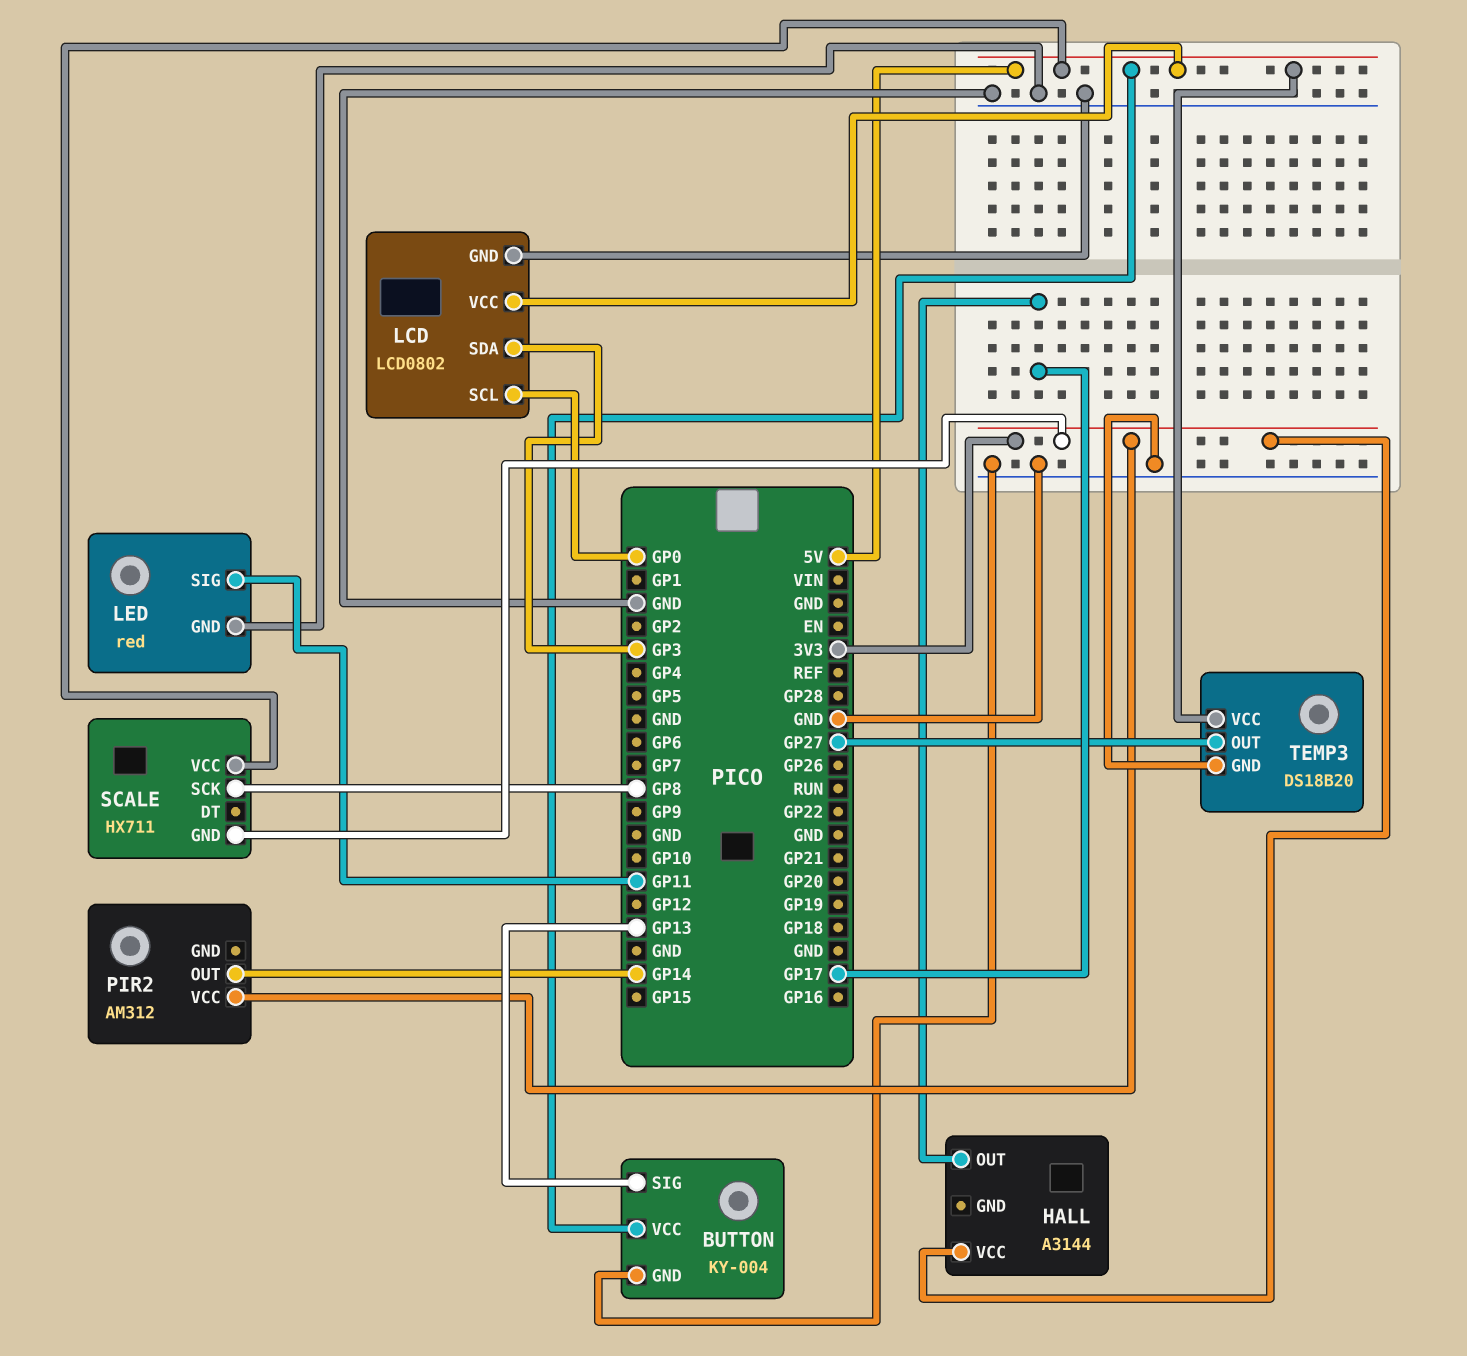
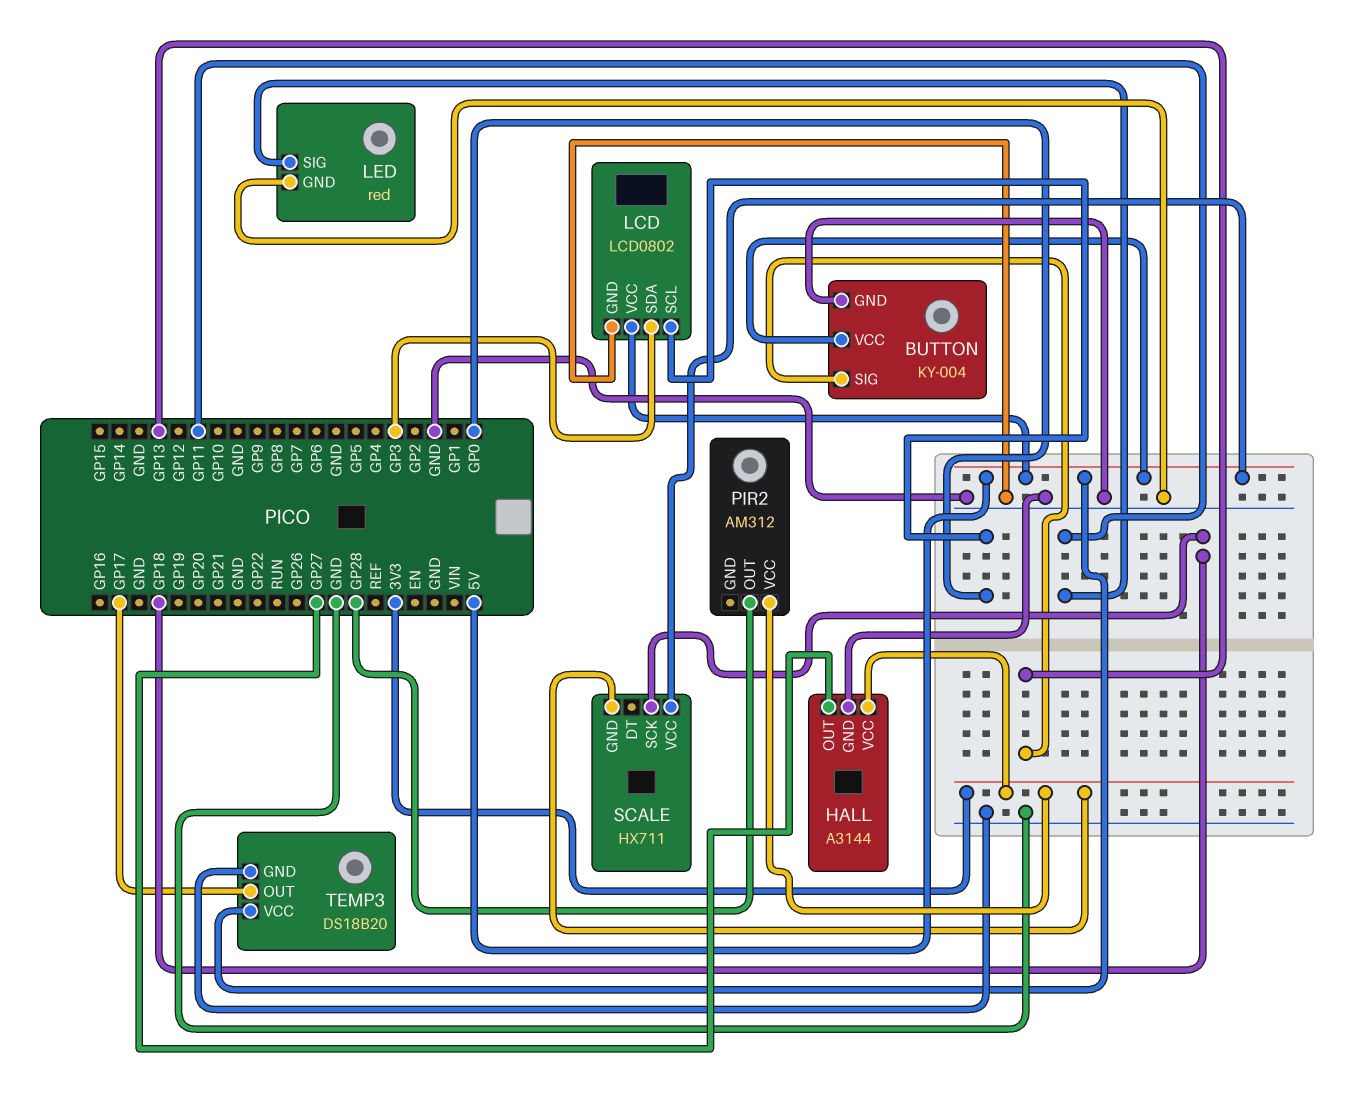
HALL pin GND: none -> GND
HALL pin OUT: GP17 -> GP27
PIR2 pin OUT: GP14 -> GP28
SCALE pin SCK: GP8 -> GP18
TEMP3 pin OUT: GP27 -> GP17

